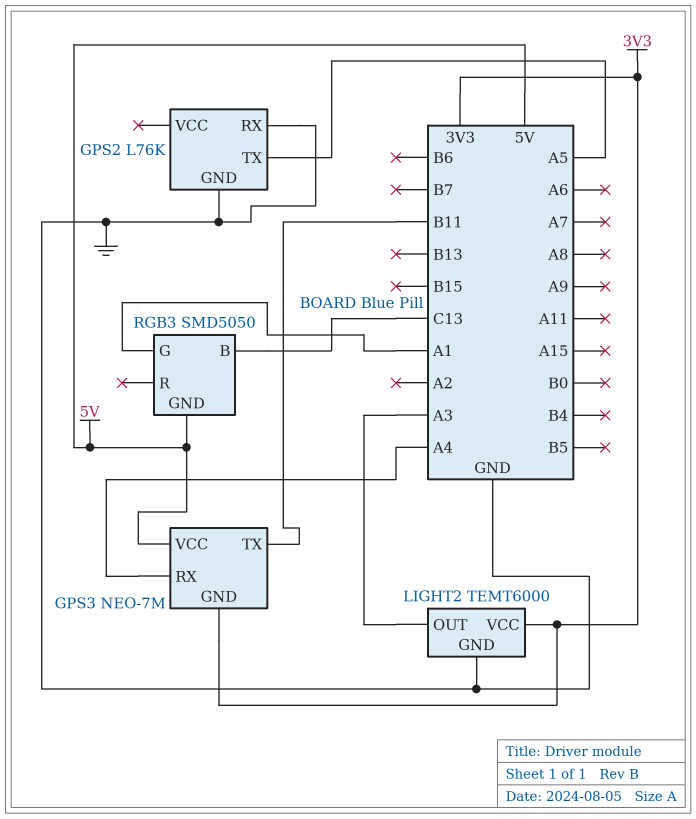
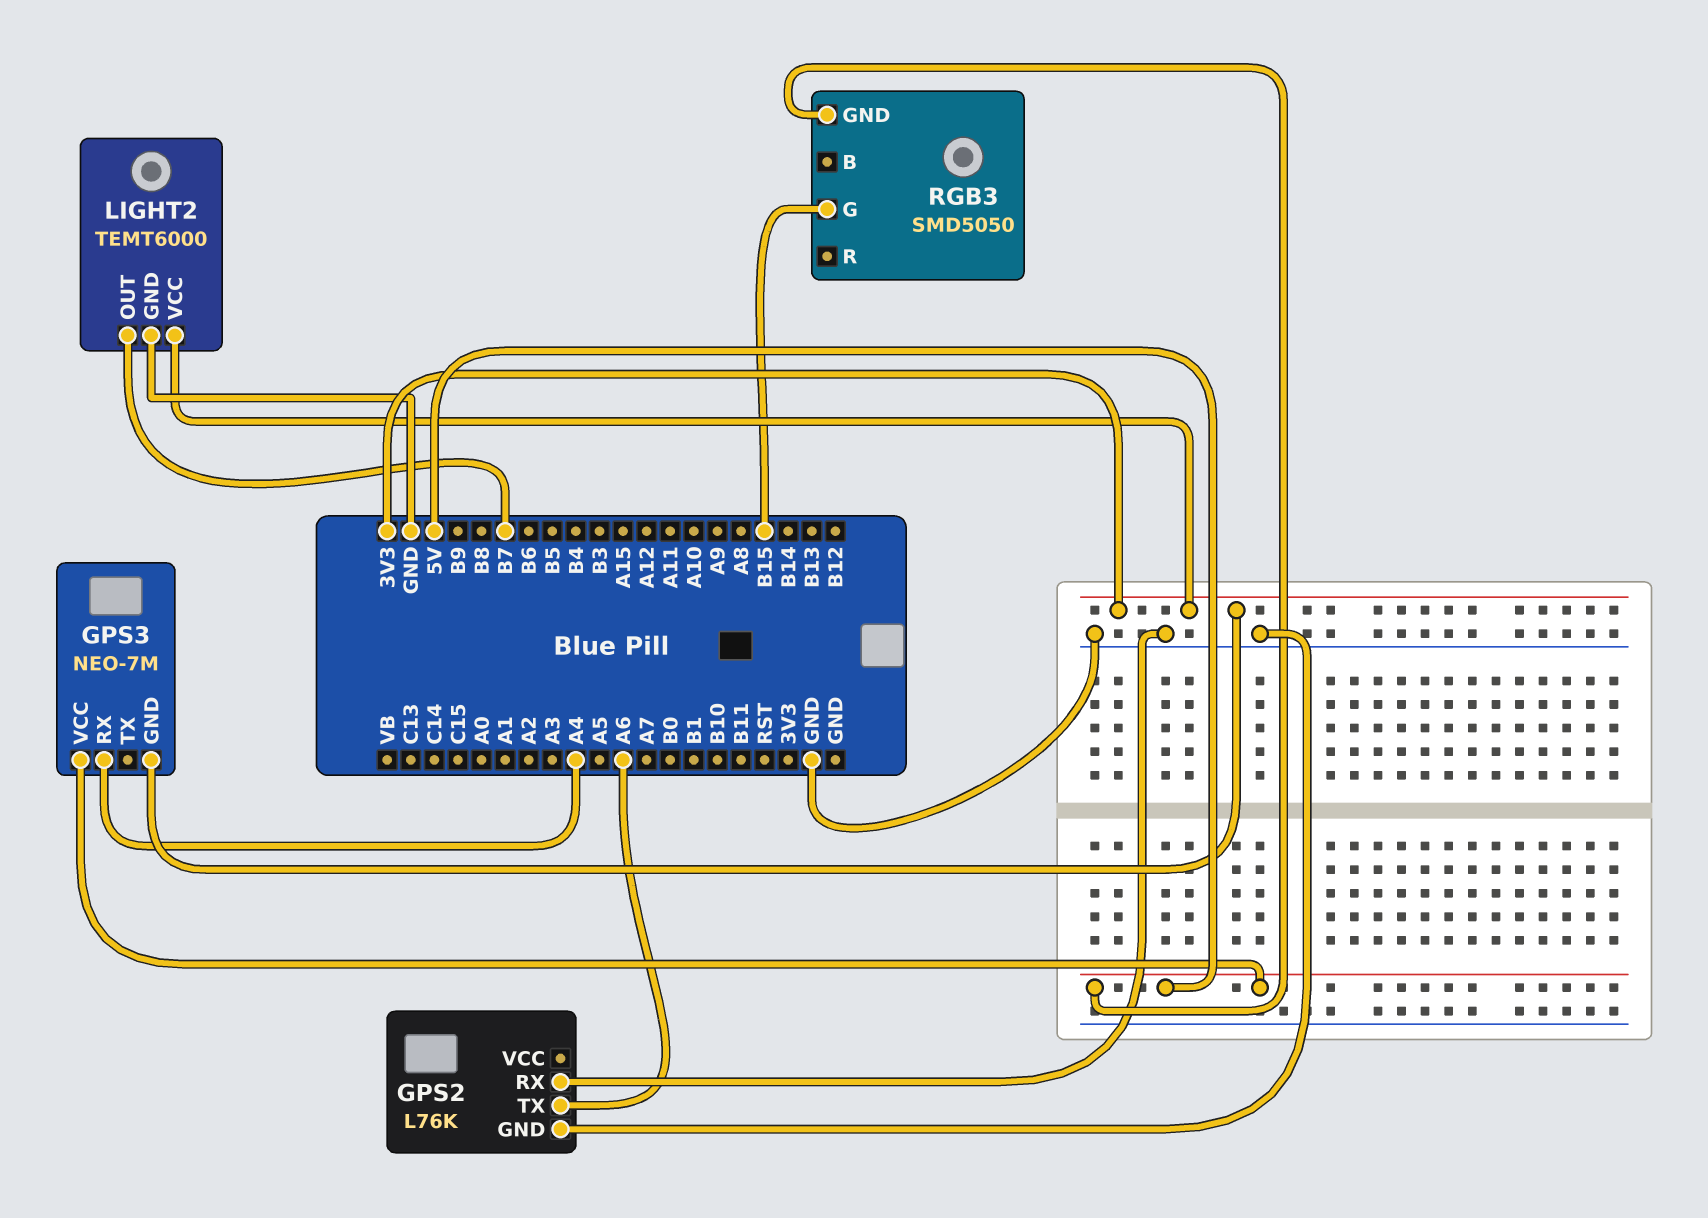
GPS2 pin TX: A5 -> A6
GPS3 pin TX: B11 -> none
LIGHT2 pin OUT: A3 -> B7
RGB3 pin B: C13 -> none
RGB3 pin G: A1 -> B15

